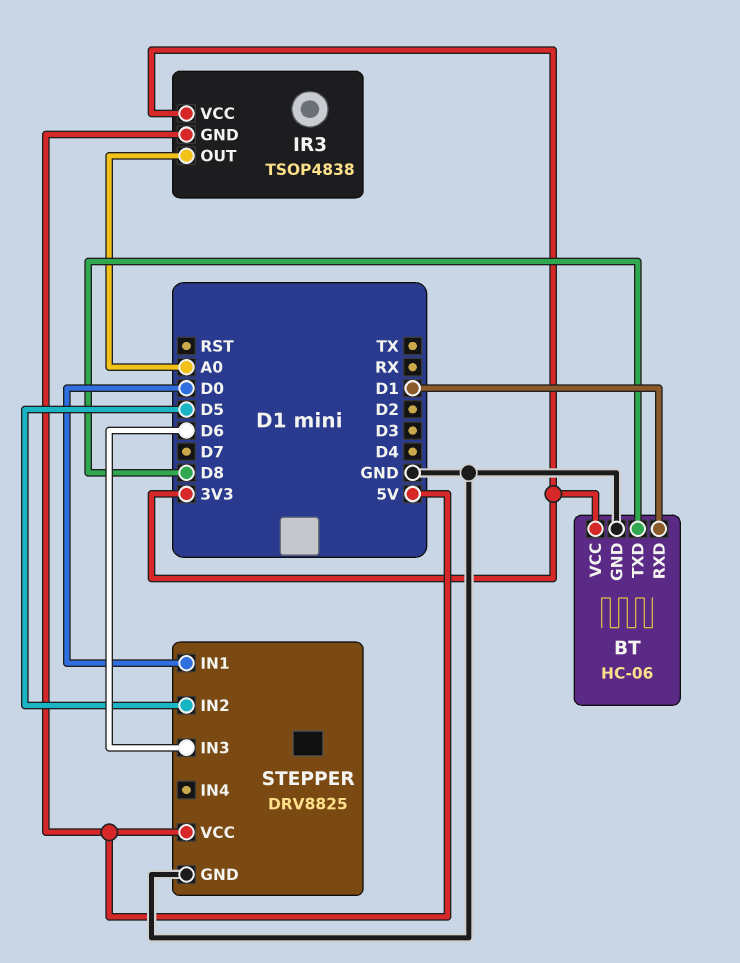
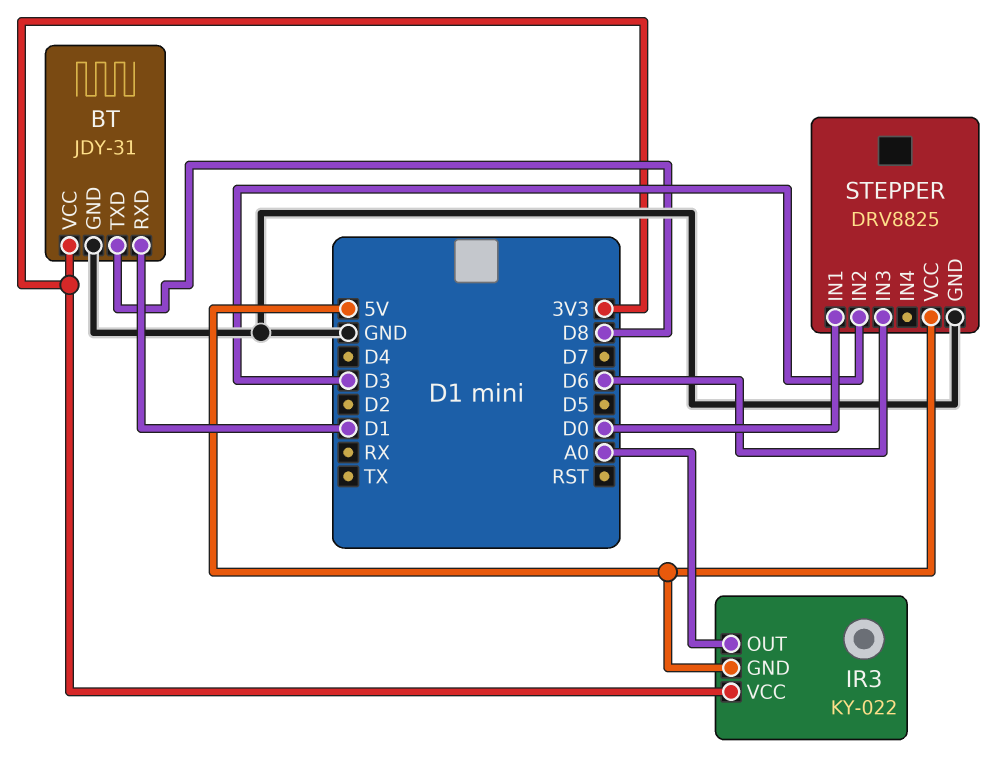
BT: HC-06 -> JDY-31
IR3: TSOP4838 -> KY-022
STEPPER pin IN2: D5 -> D3

